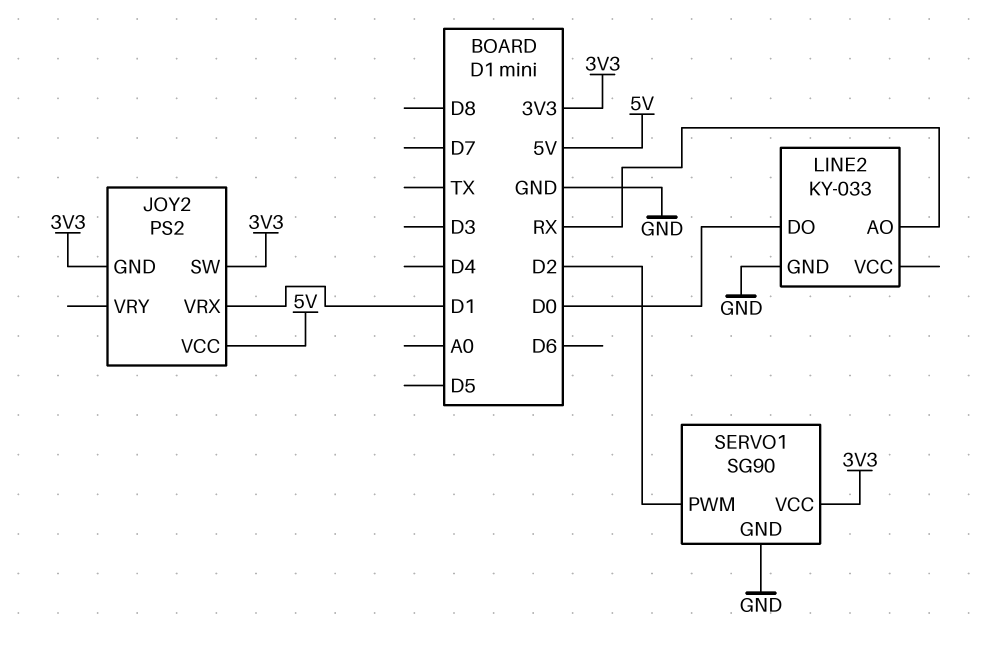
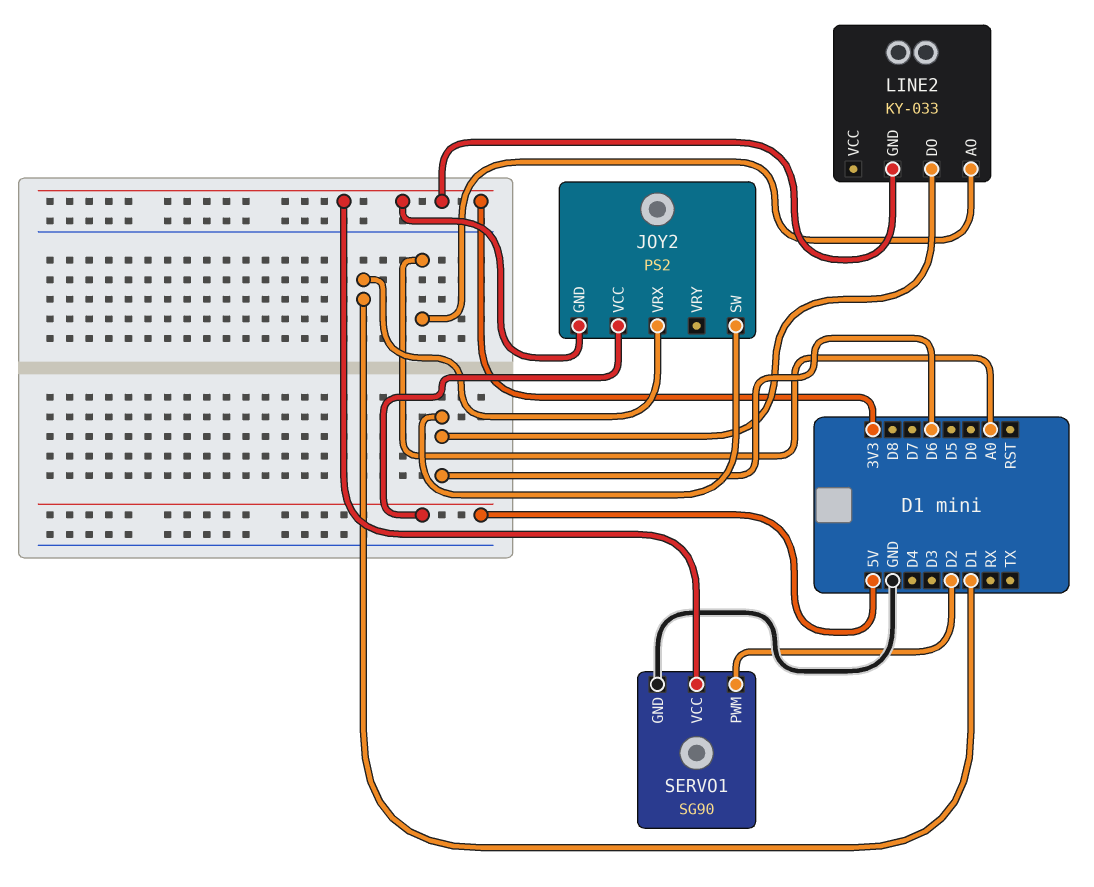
JOY2 pin SW: 3V3 -> D6
LINE2 pin AO: RX -> A0
LINE2 pin DO: D0 -> D6
LINE2 pin GND: GND -> 3V3

